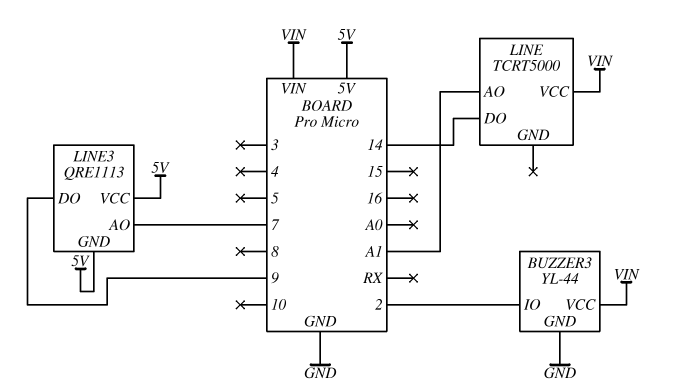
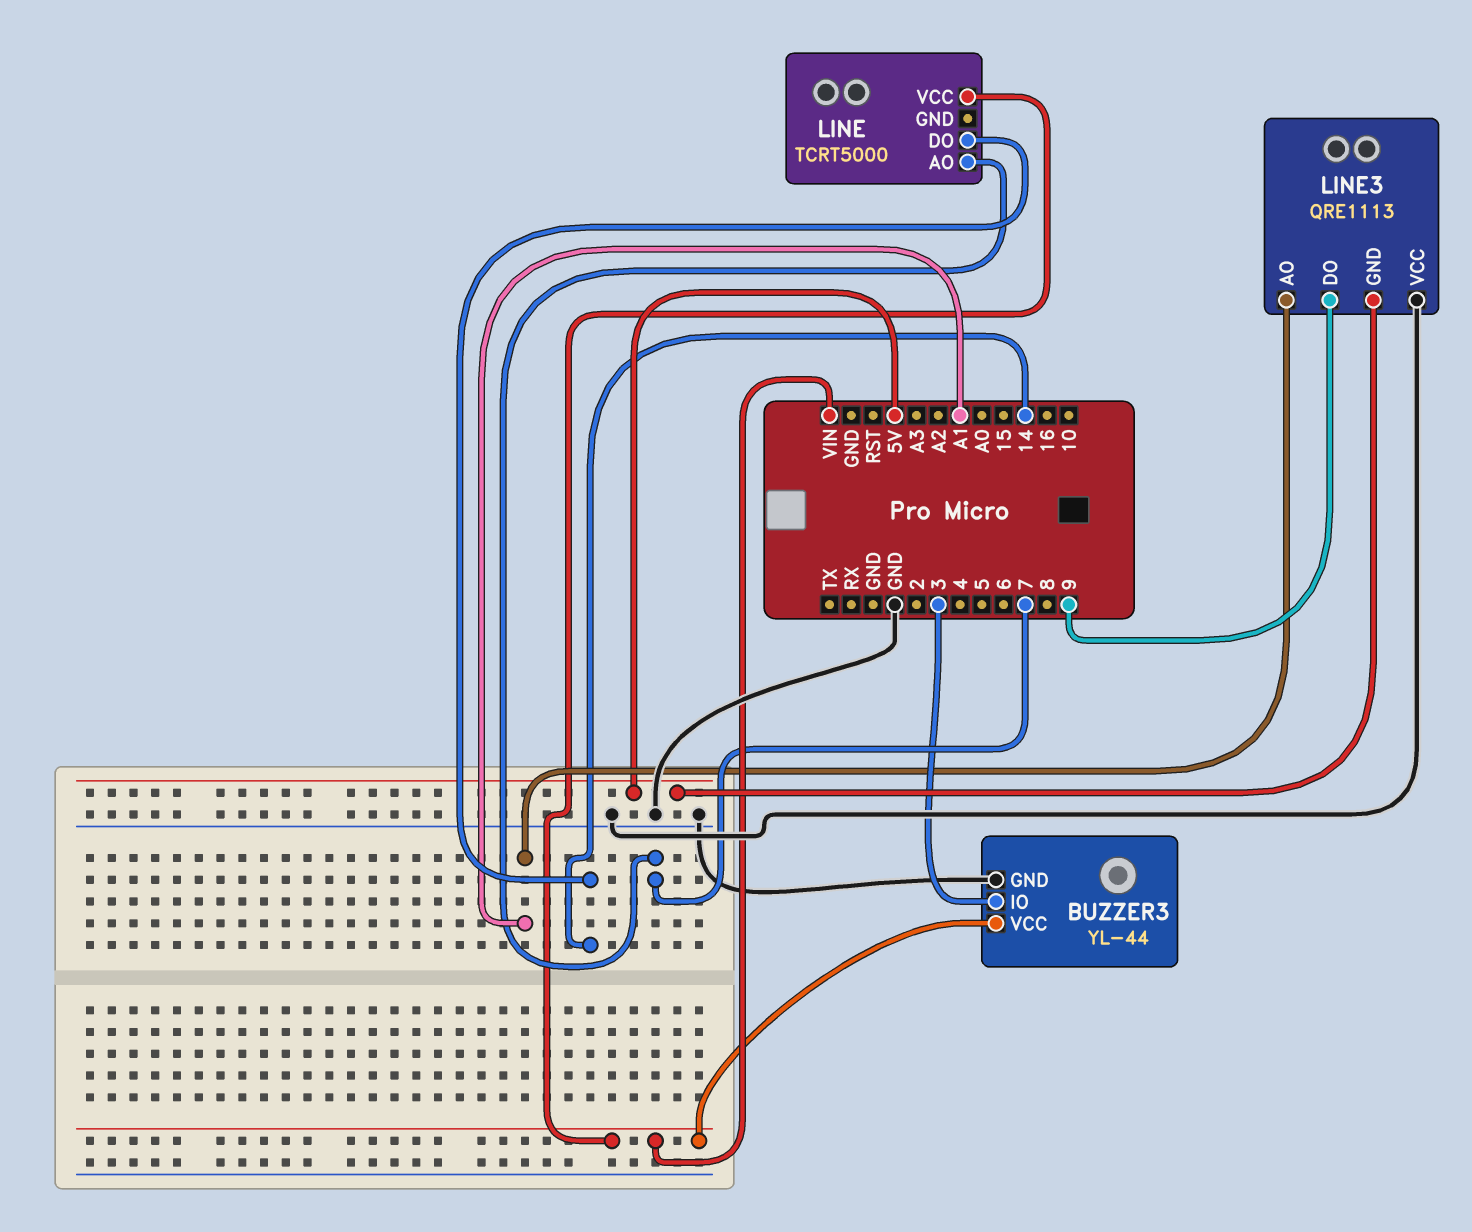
BUZZER3 pin IO: 2 -> 3
LINE pin AO: A1 -> 7
LINE3 pin AO: 7 -> A1
LINE3 pin VCC: 5V -> GND

